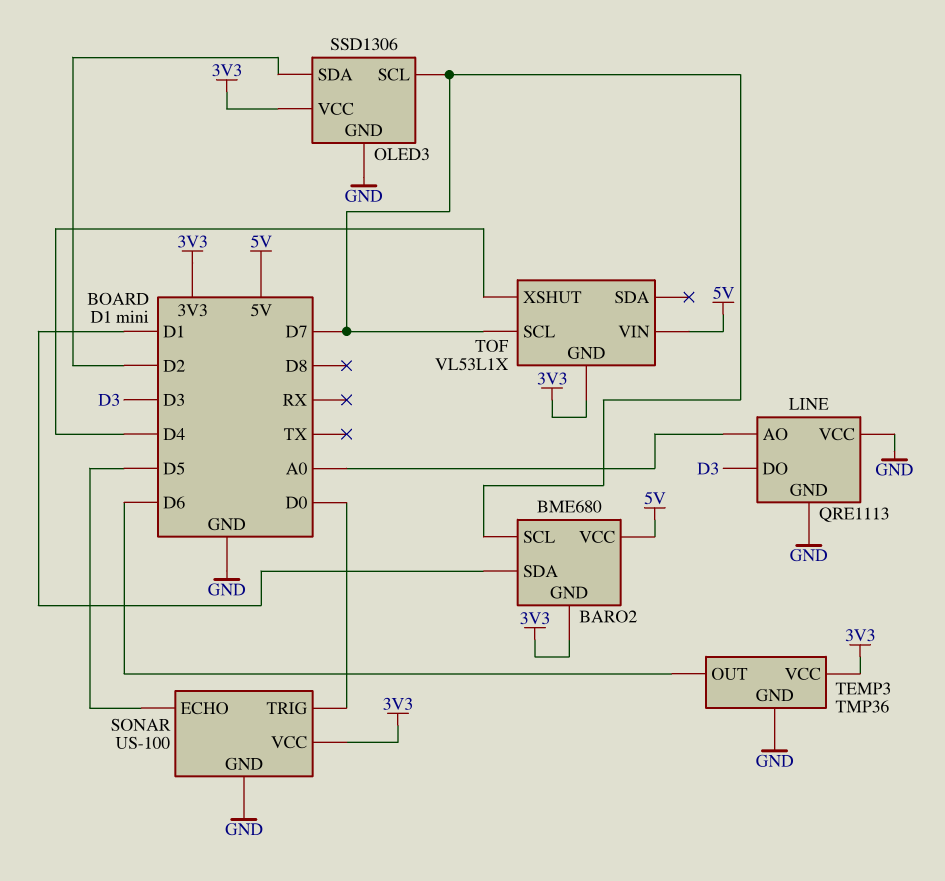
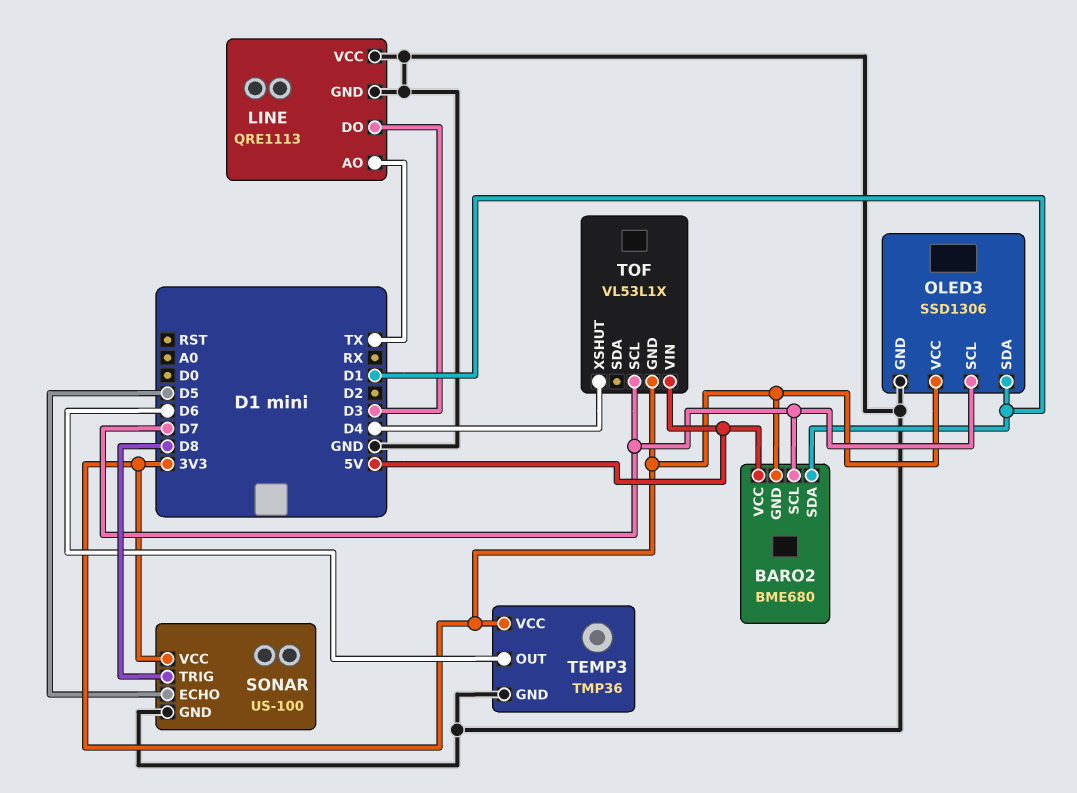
LINE pin AO: A0 -> TX
OLED3 pin SDA: D2 -> D1
SONAR pin TRIG: D0 -> D8

